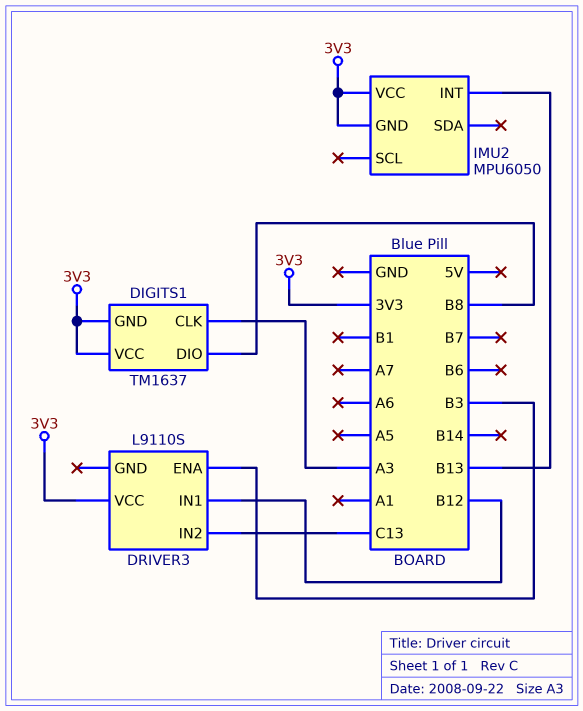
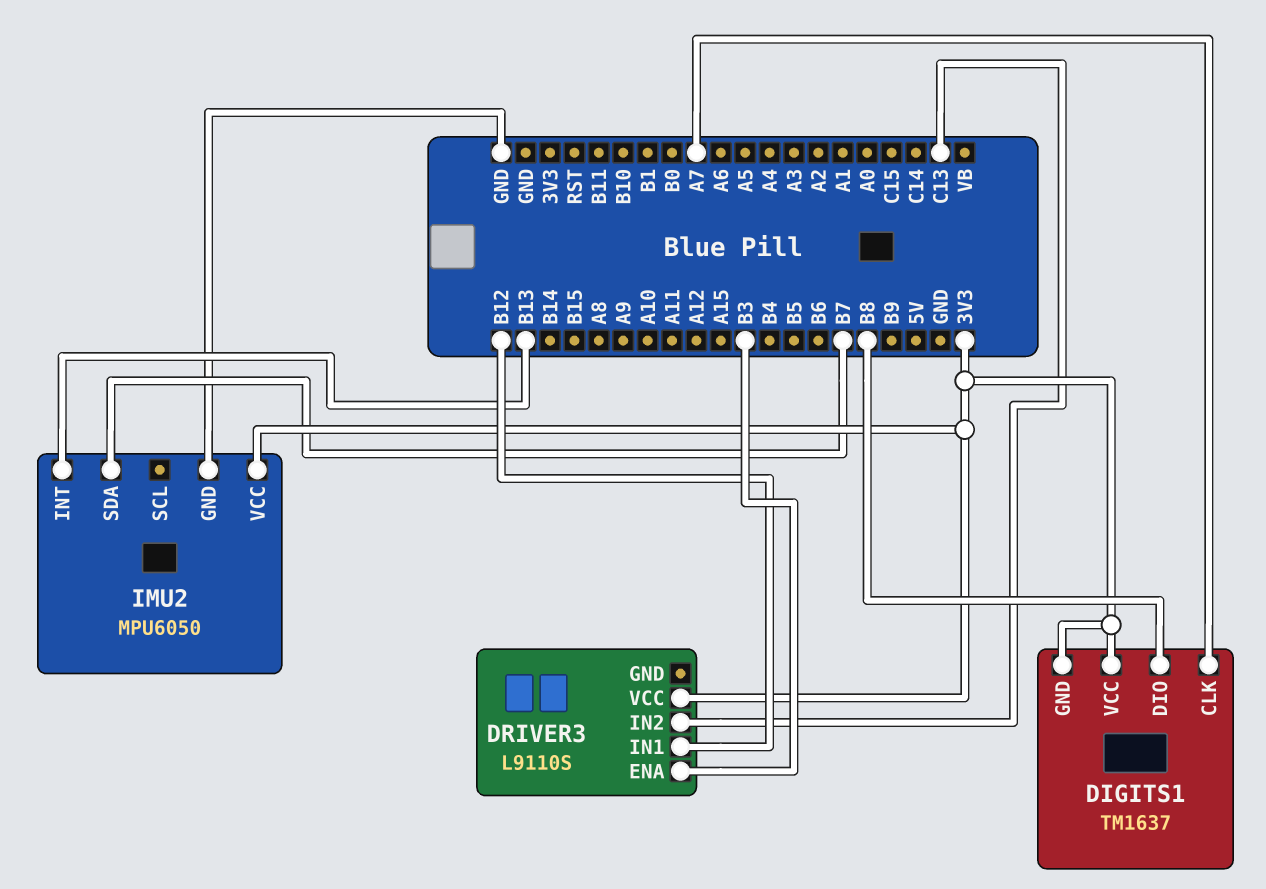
DIGITS1 pin CLK: A3 -> A7
IMU2 pin GND: 3V3 -> GND
IMU2 pin SDA: none -> B7

